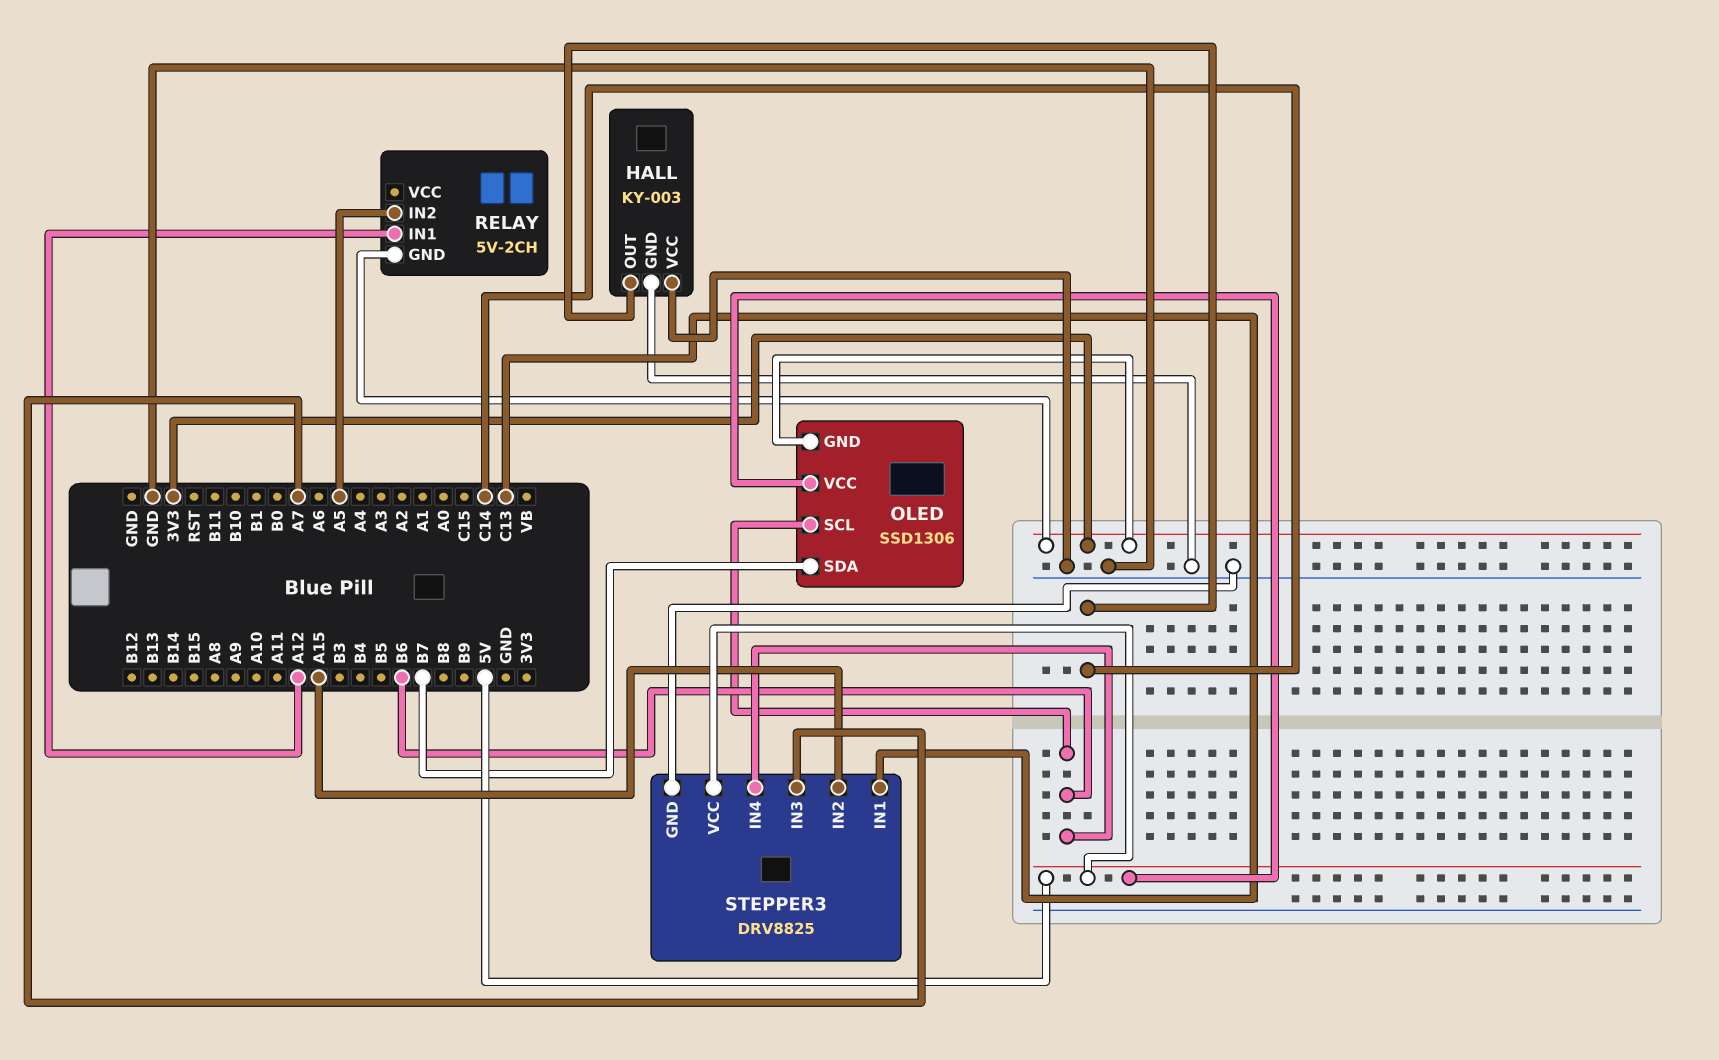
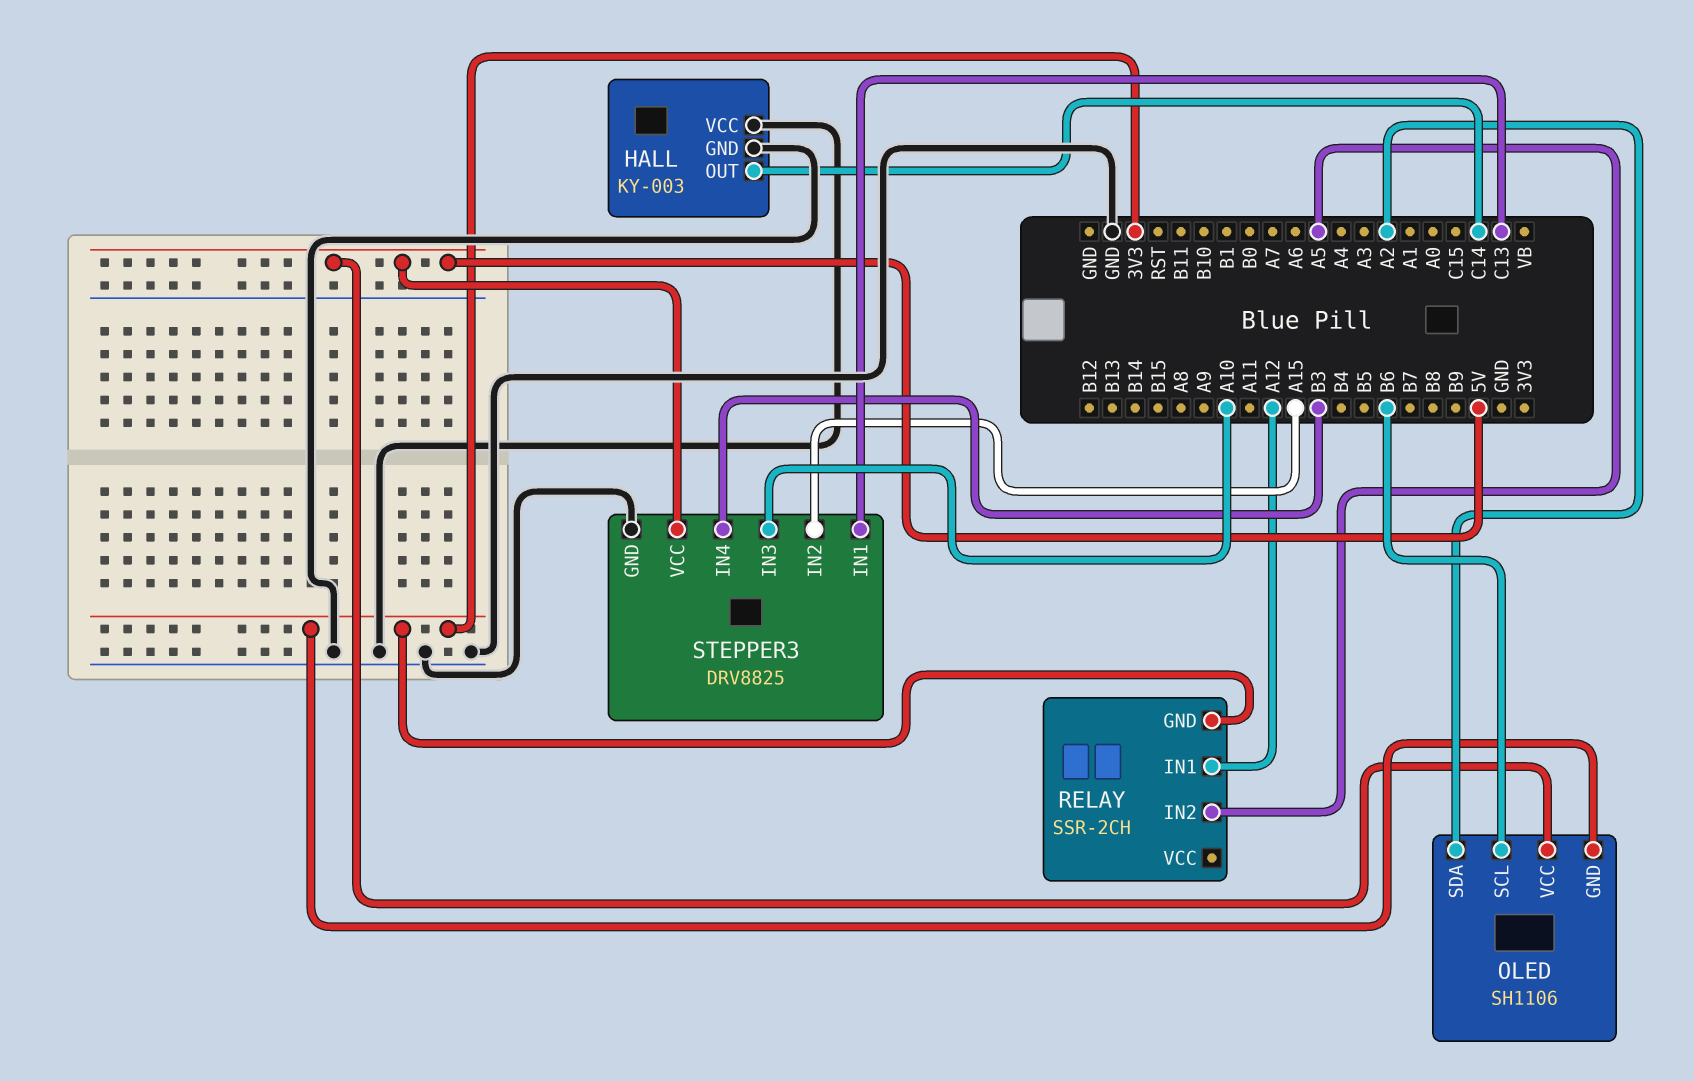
OLED: SSD1306 -> SH1106
OLED pin SDA: B7 -> A2
RELAY: 5V-2CH -> SSR-2CH
STEPPER3 pin IN3: A7 -> A10
STEPPER3 pin IN4: B6 -> B3

